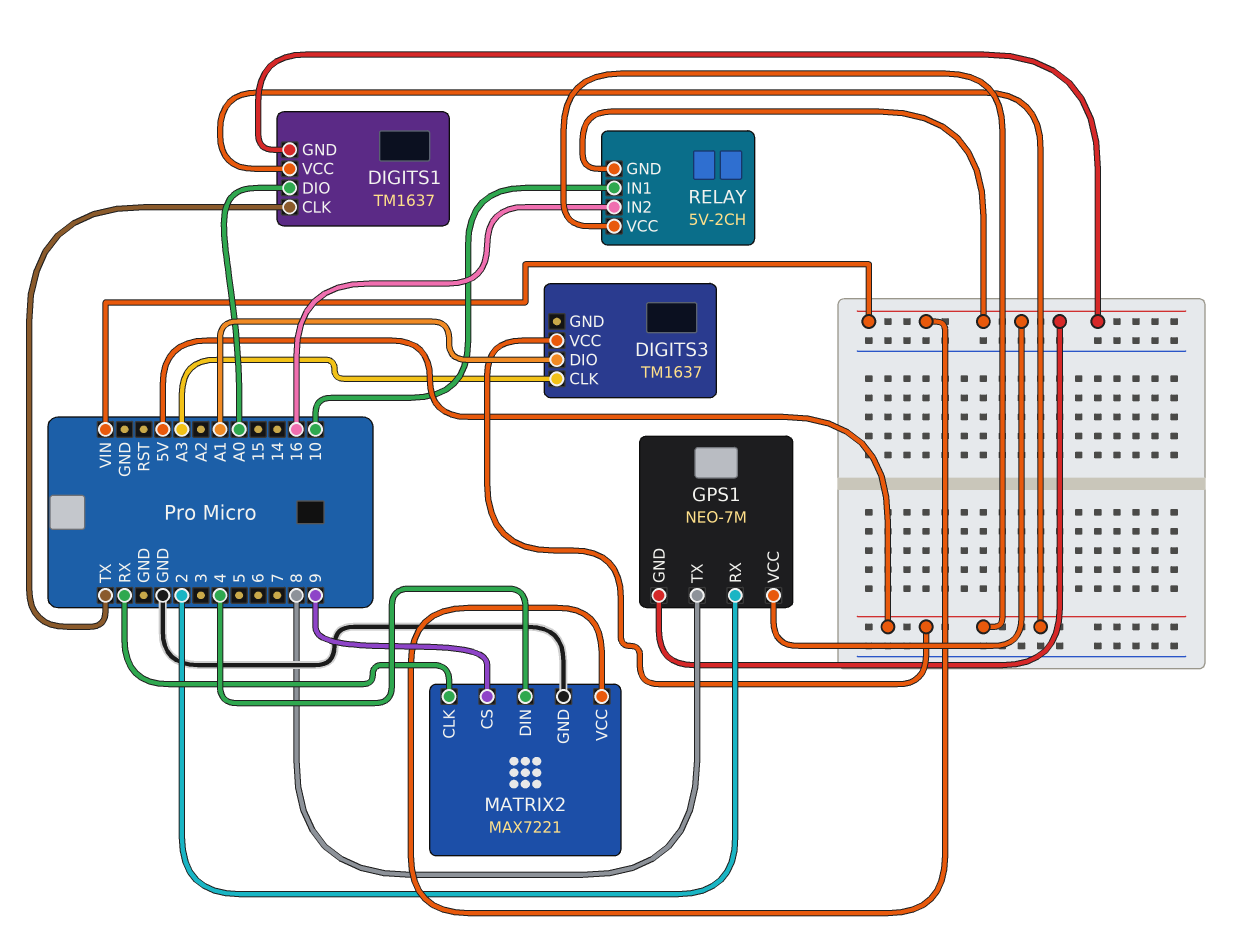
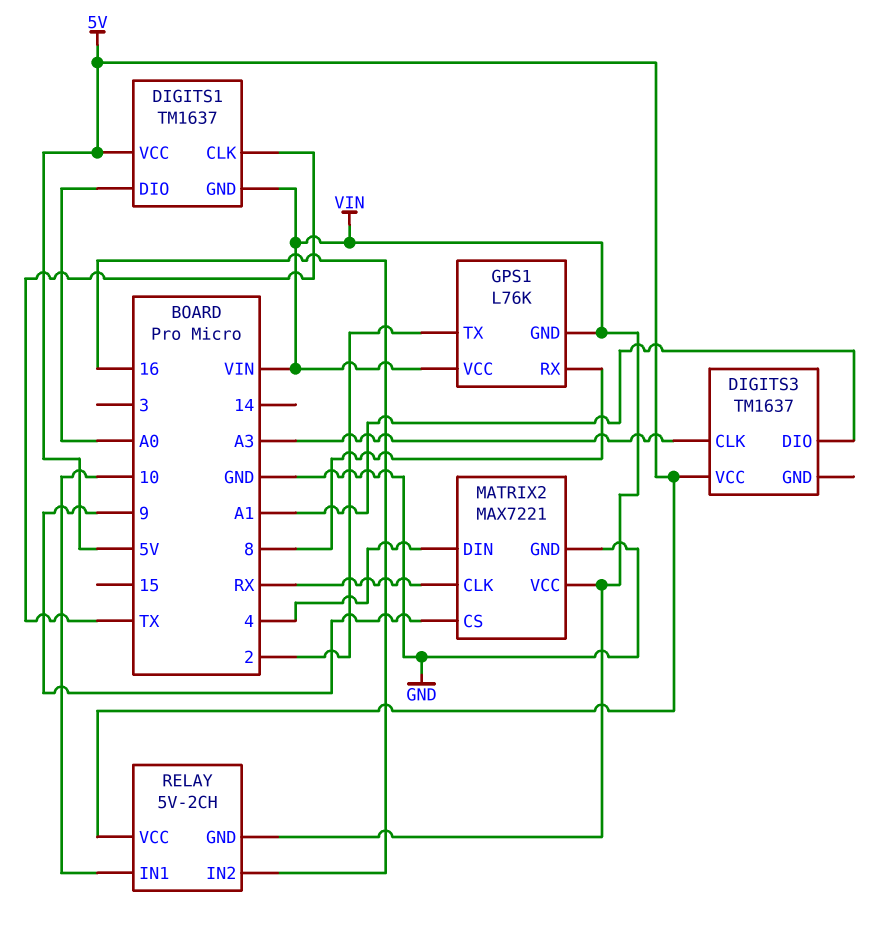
GPS1: NEO-7M -> L76K
GPS1 pin RX: 2 -> 8
GPS1 pin TX: 8 -> 2

